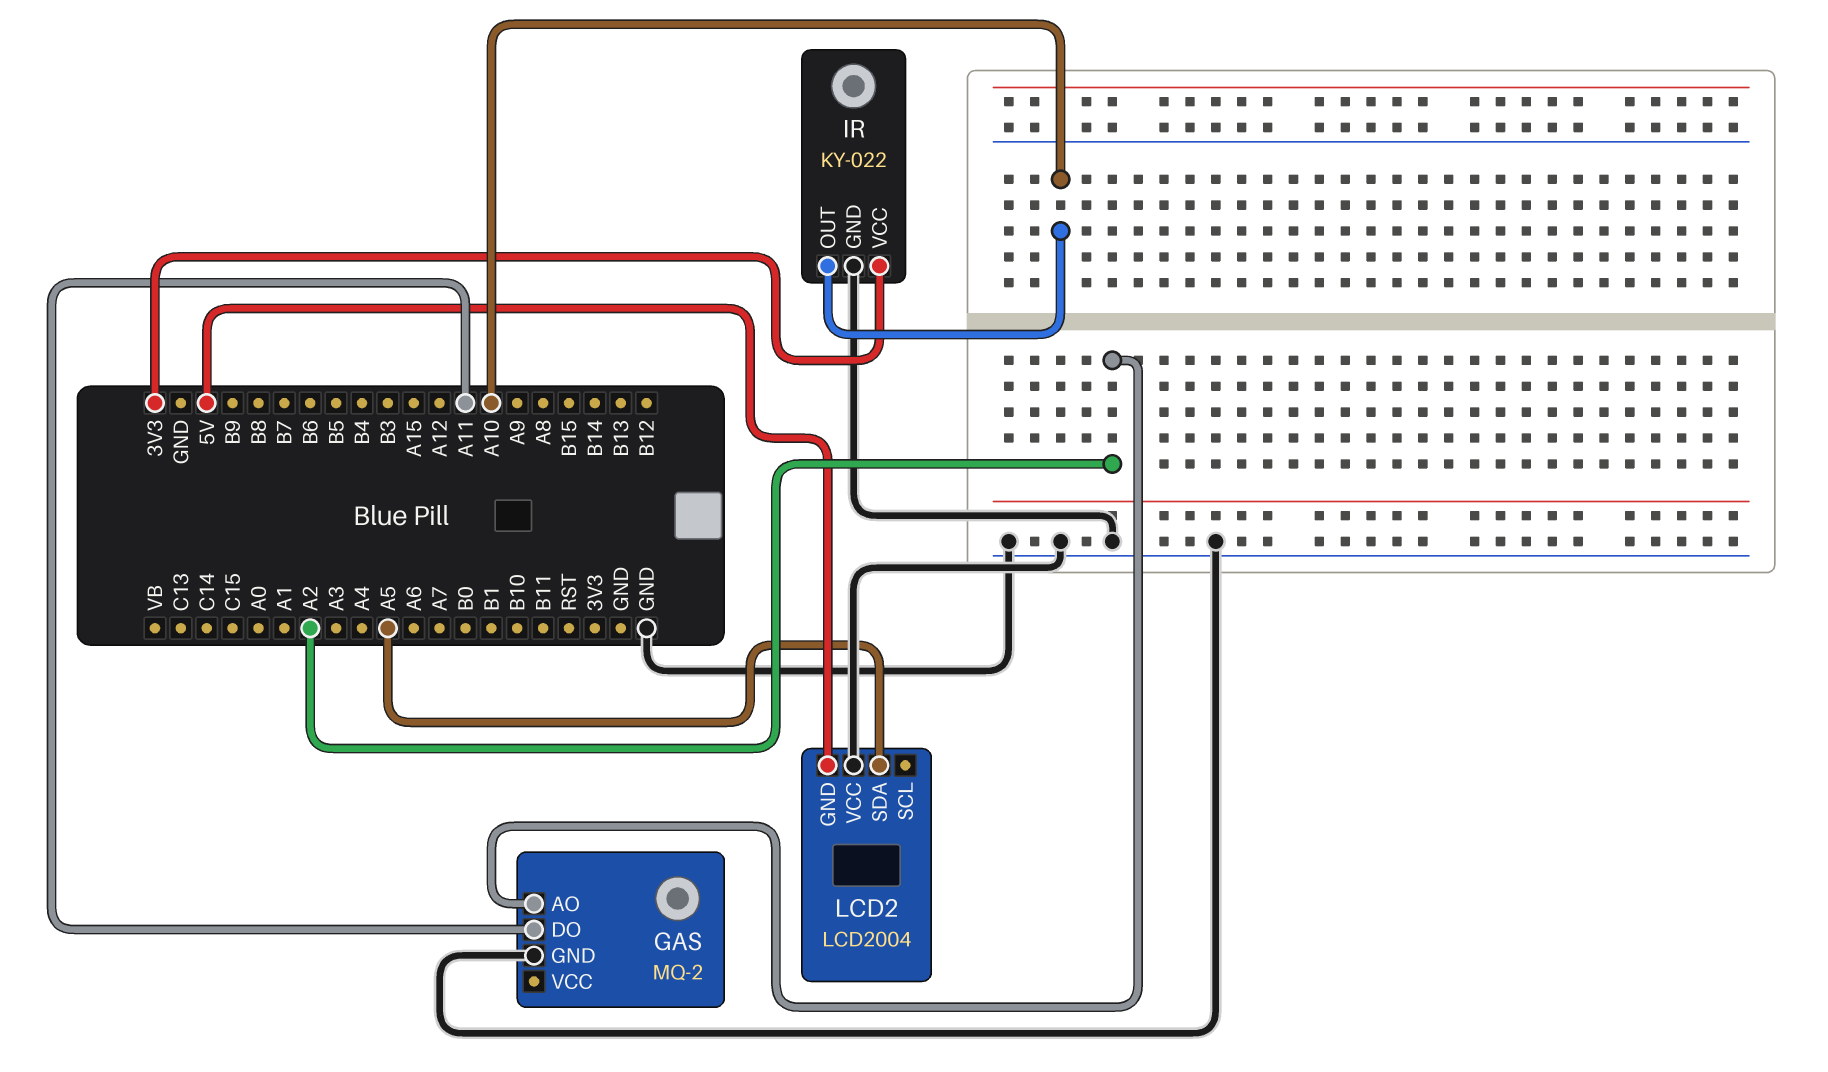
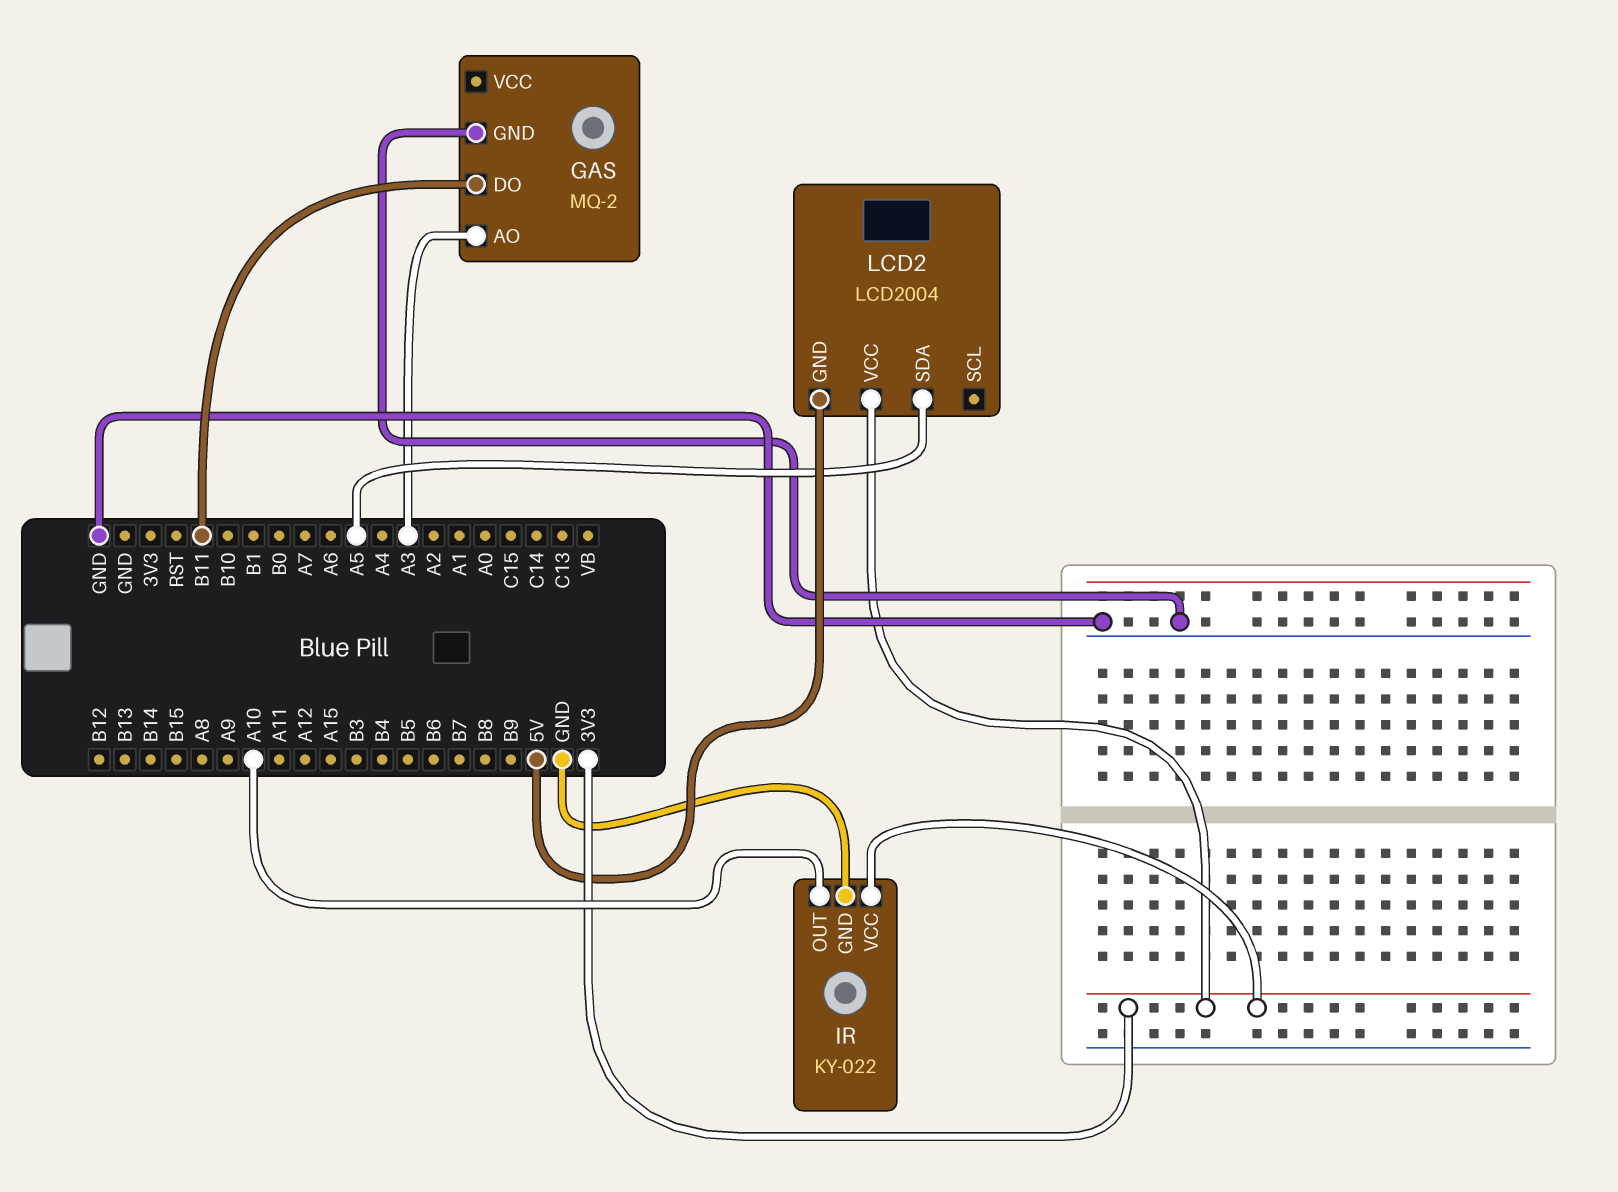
GAS pin AO: A2 -> A3
GAS pin DO: A11 -> B11
LCD2 pin VCC: GND -> 3V3

